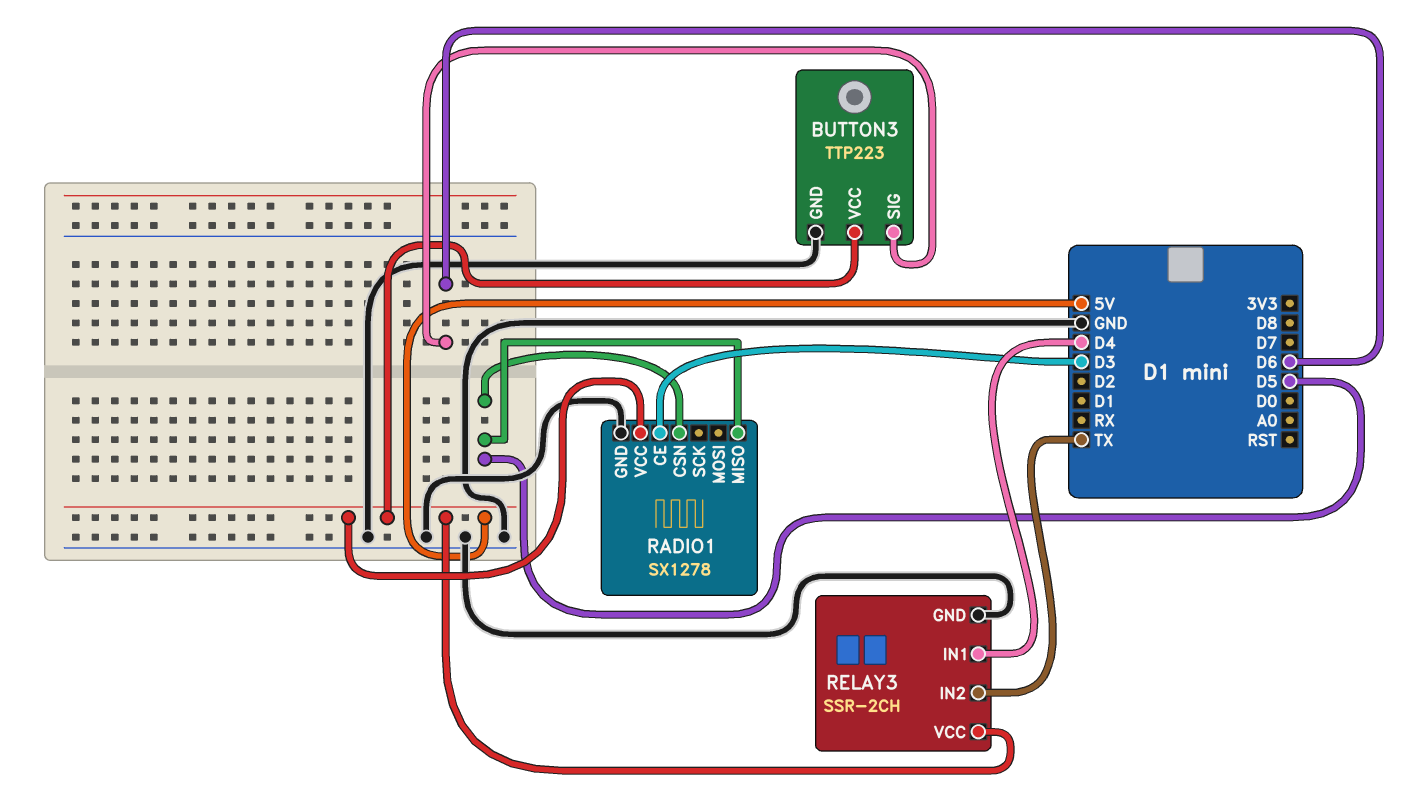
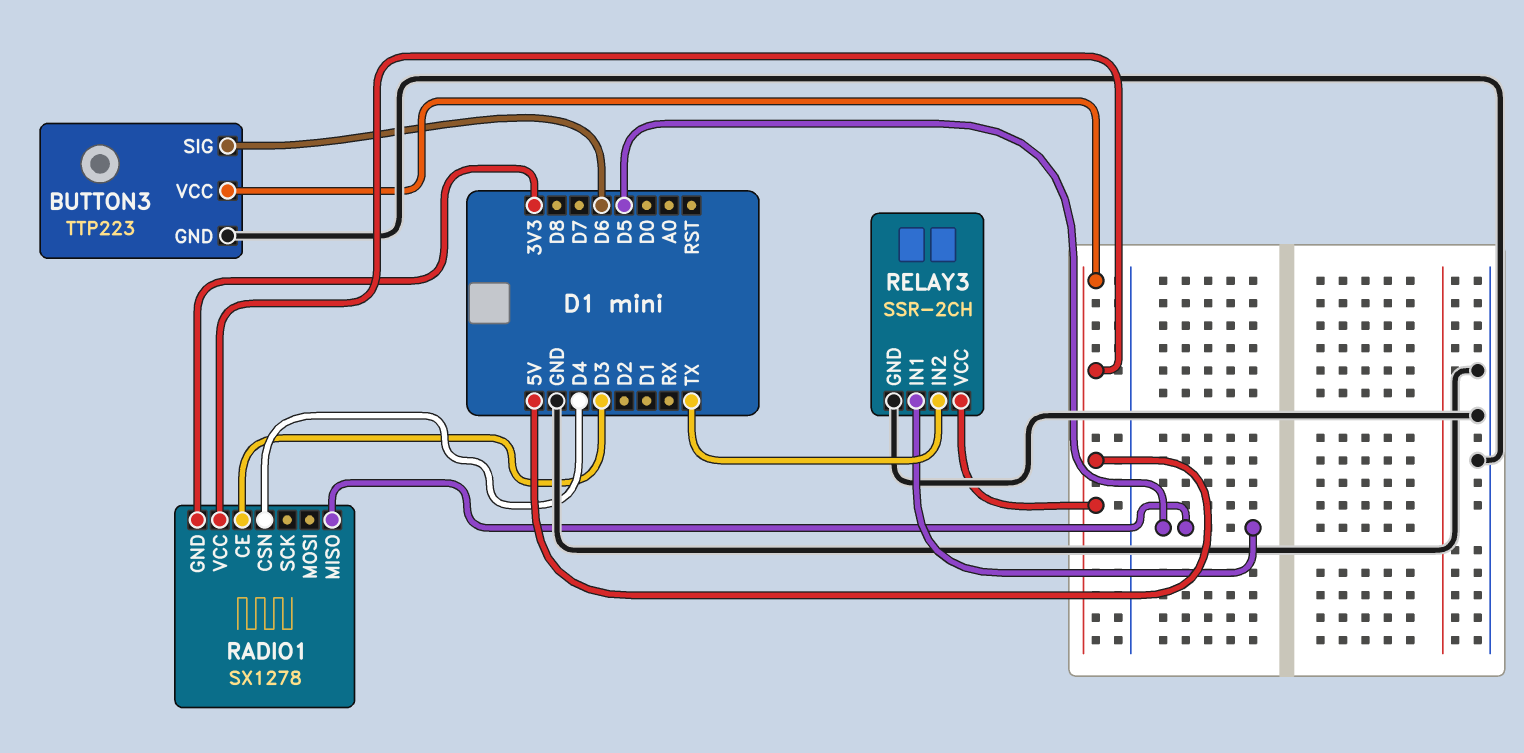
RADIO1 pin CSN: D5 -> D4
RADIO1 pin GND: GND -> 3V3
RELAY3 pin IN1: D4 -> D5

